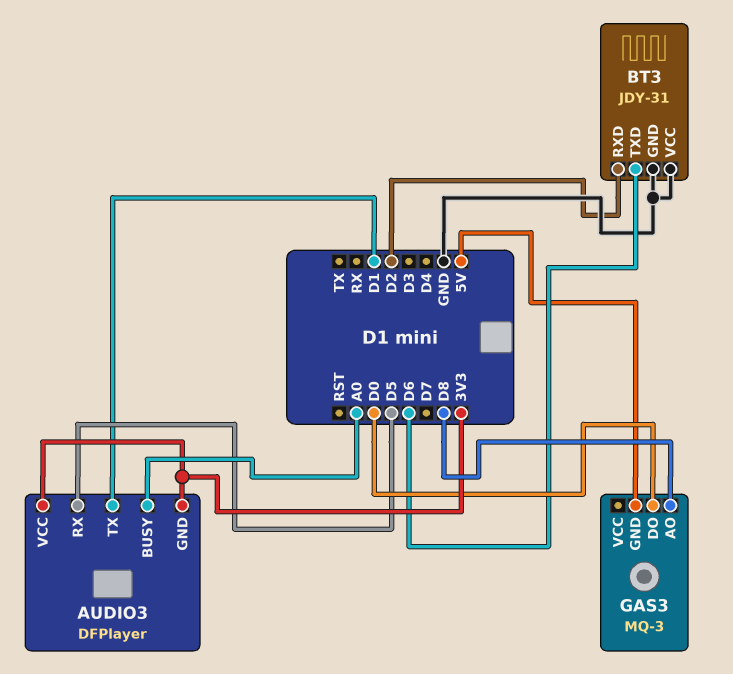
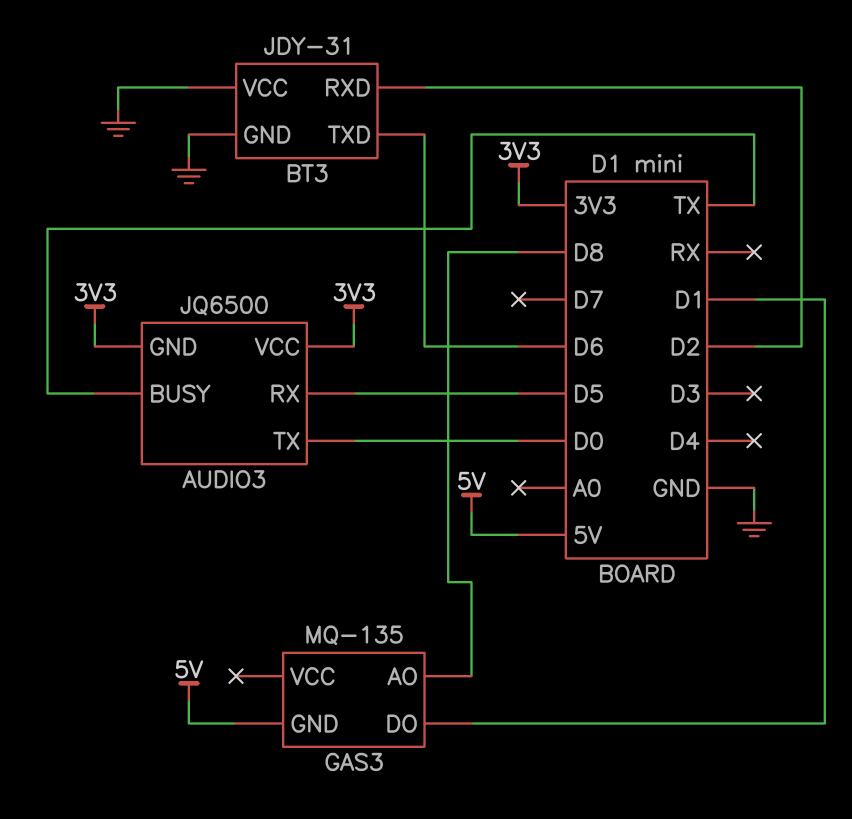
AUDIO3: DFPlayer -> JQ6500
AUDIO3 pin BUSY: A0 -> TX
AUDIO3 pin TX: D1 -> D0
GAS3: MQ-3 -> MQ-135
GAS3 pin DO: D0 -> D1

